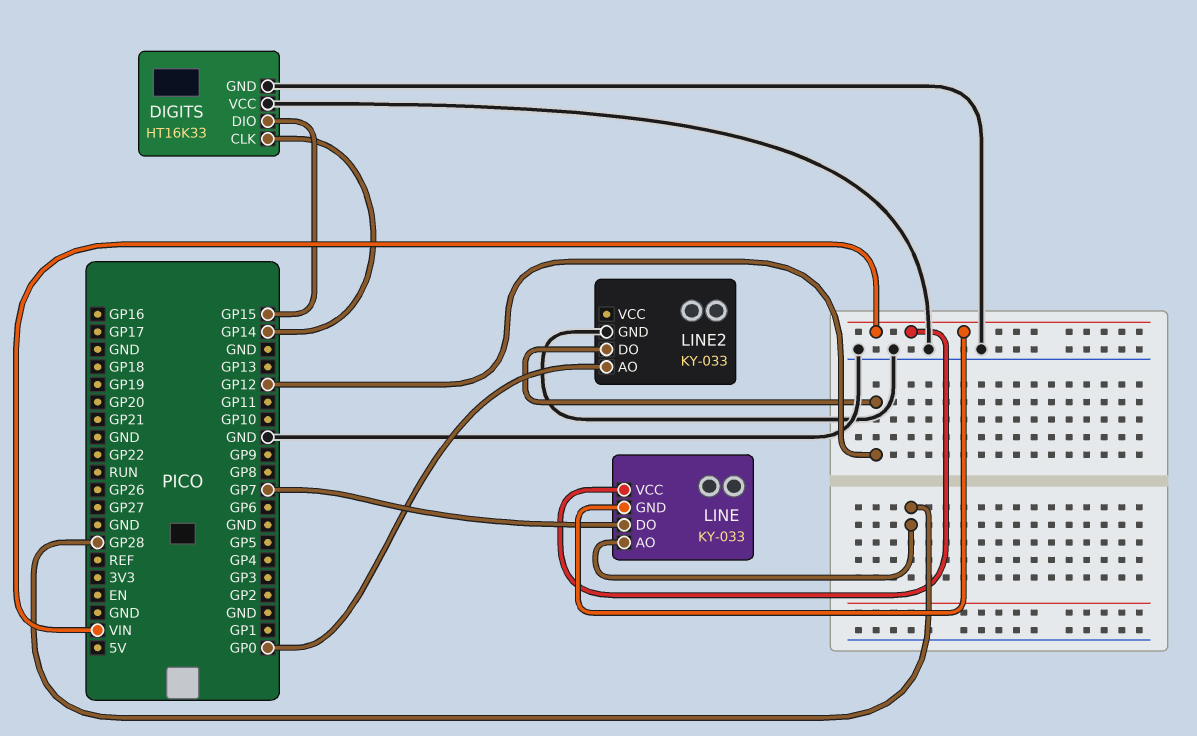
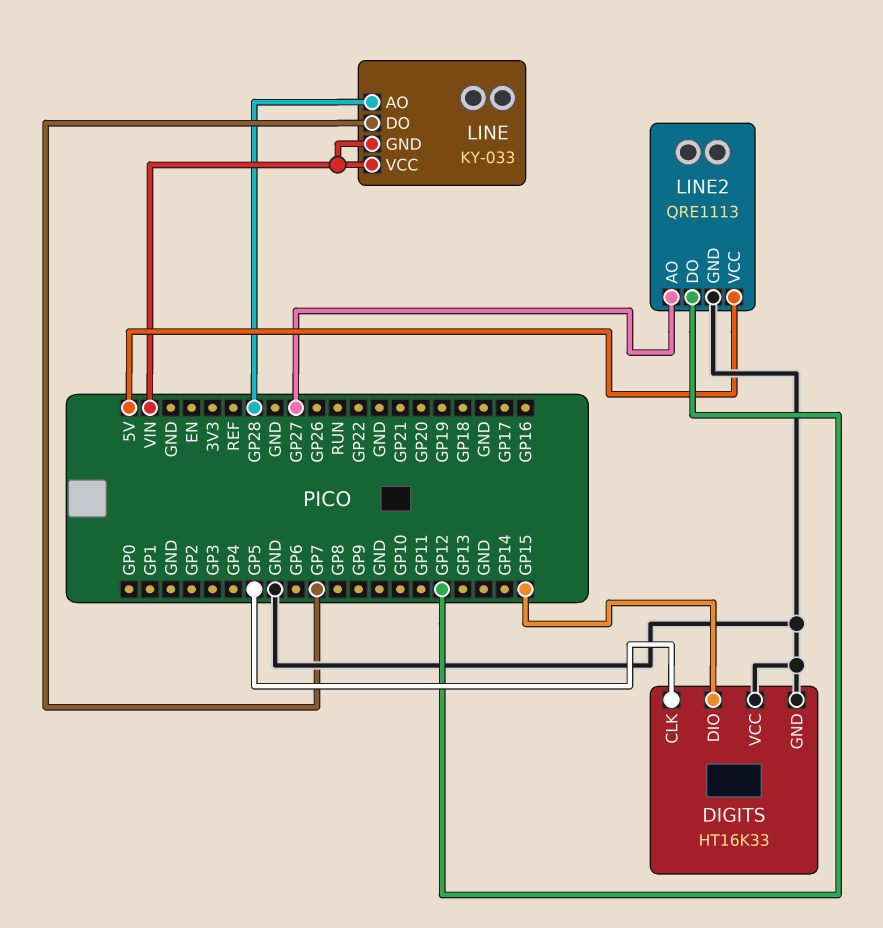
DIGITS pin CLK: GP14 -> GP5
LINE2: KY-033 -> QRE1113
LINE2 pin AO: GP0 -> GP27
LINE2 pin VCC: none -> 5V

